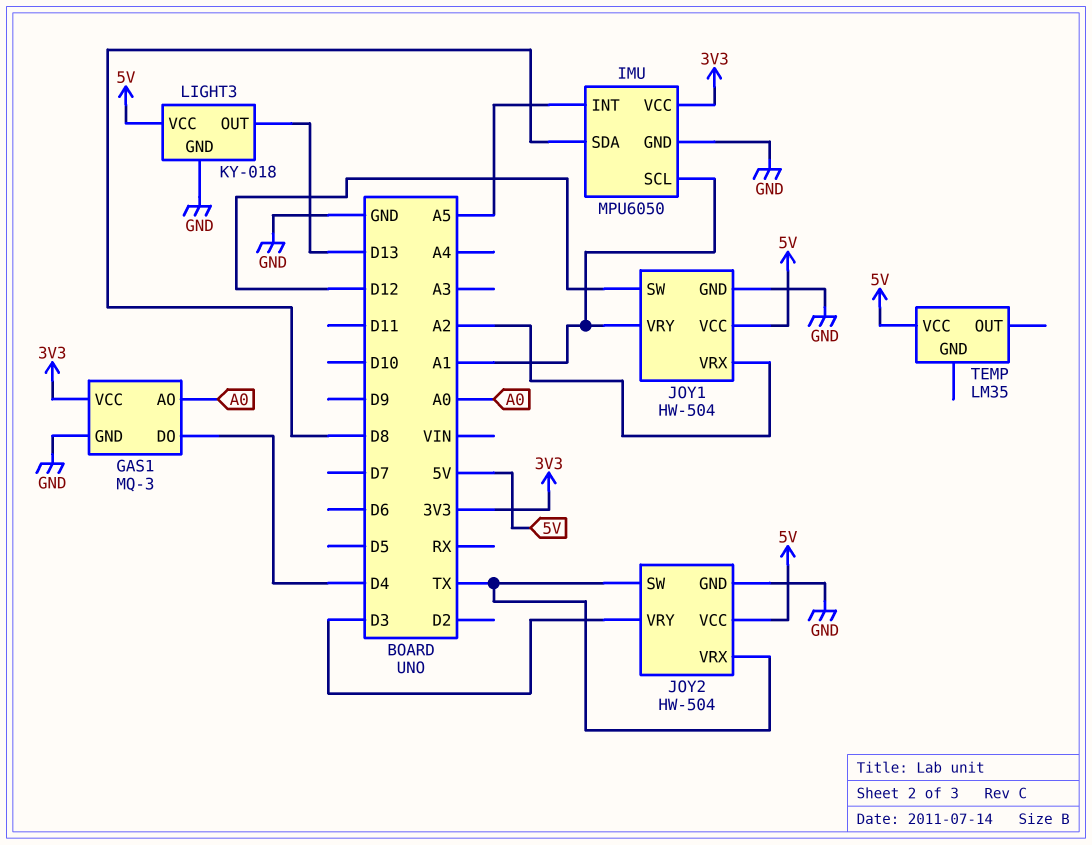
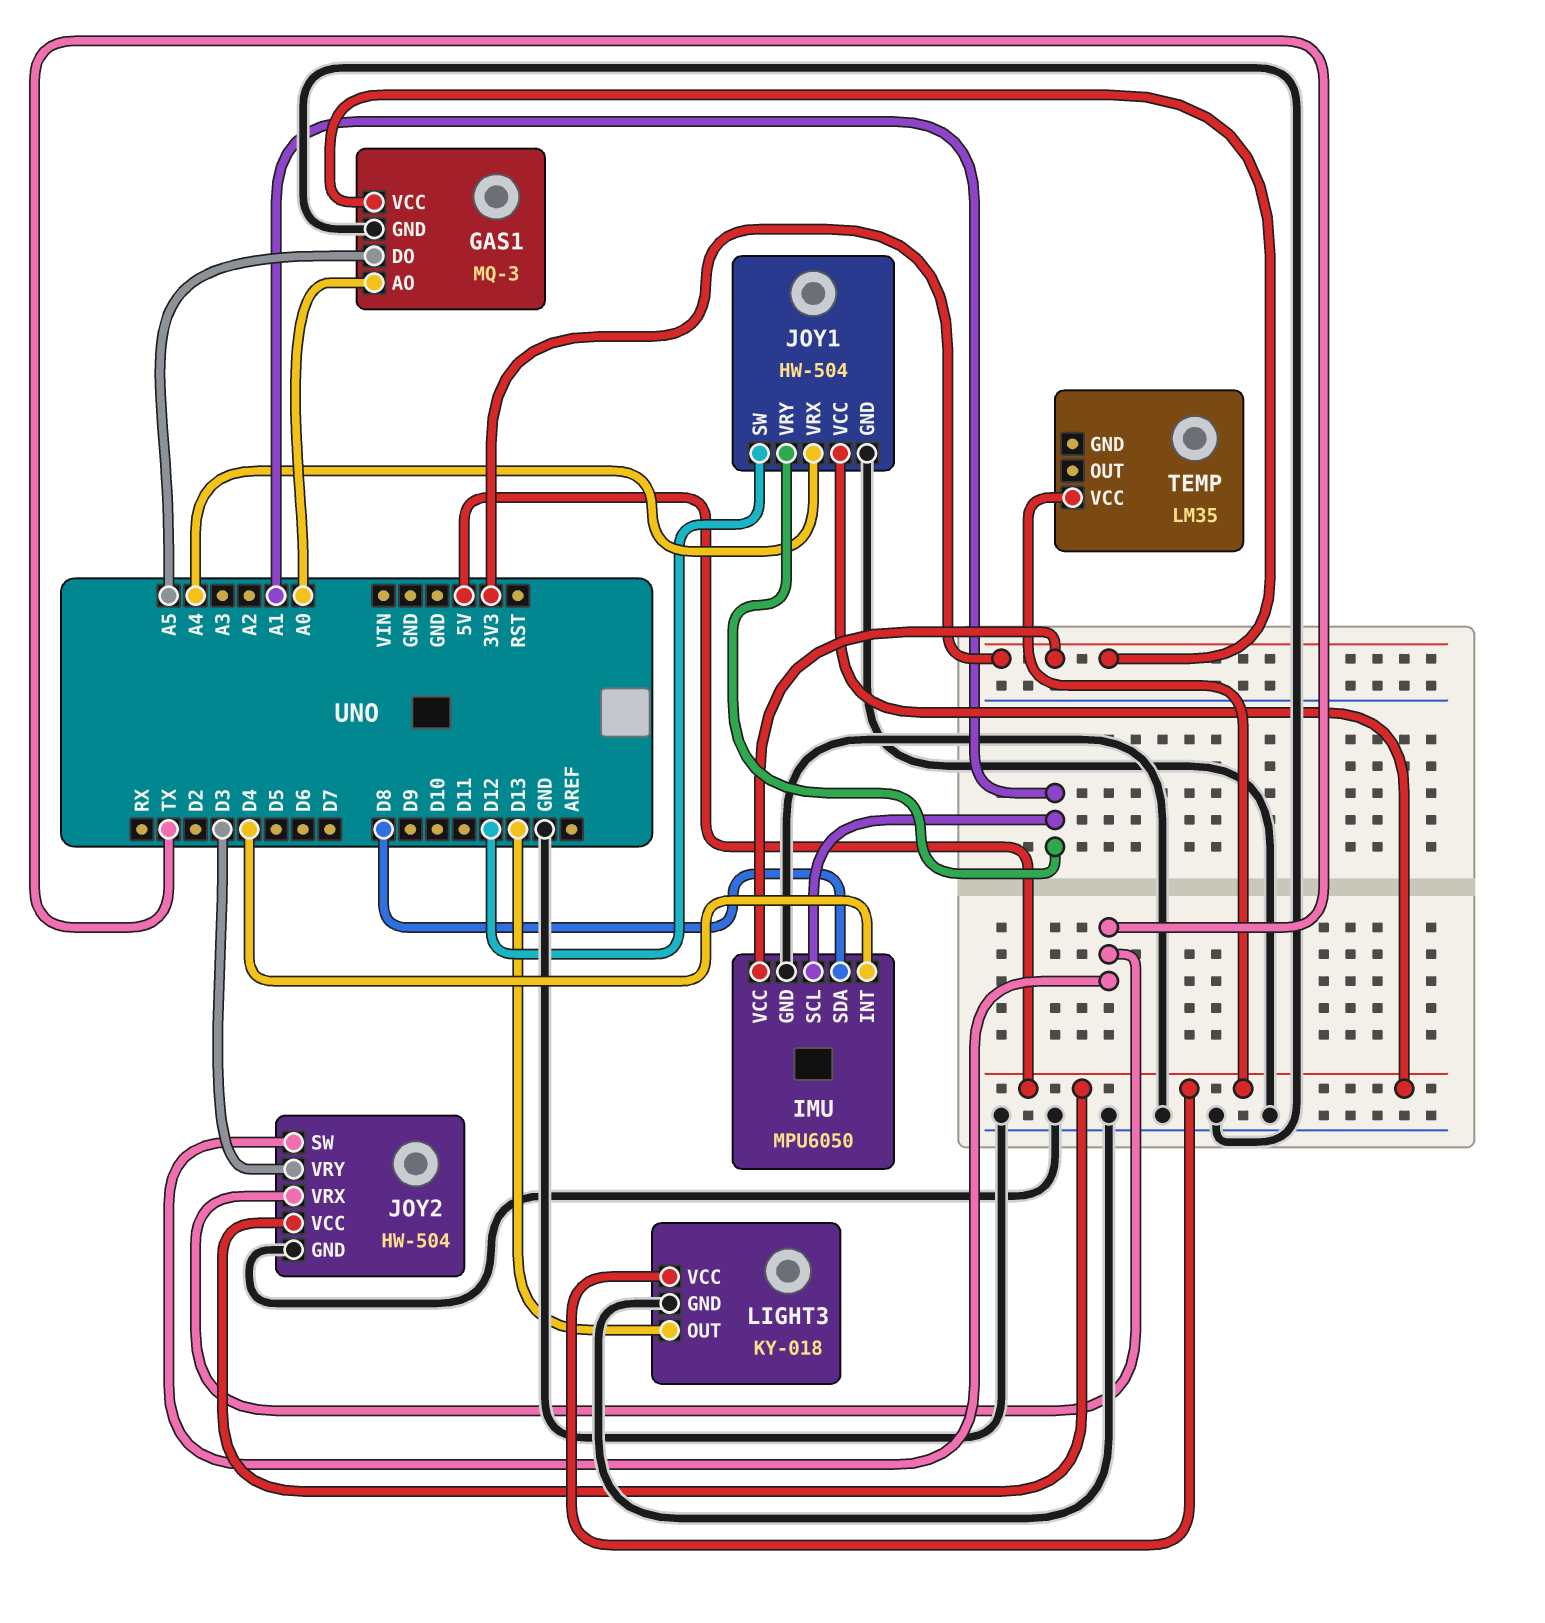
GAS1 pin DO: D4 -> A5
IMU pin INT: A5 -> D4
JOY1 pin VRX: A2 -> A4

